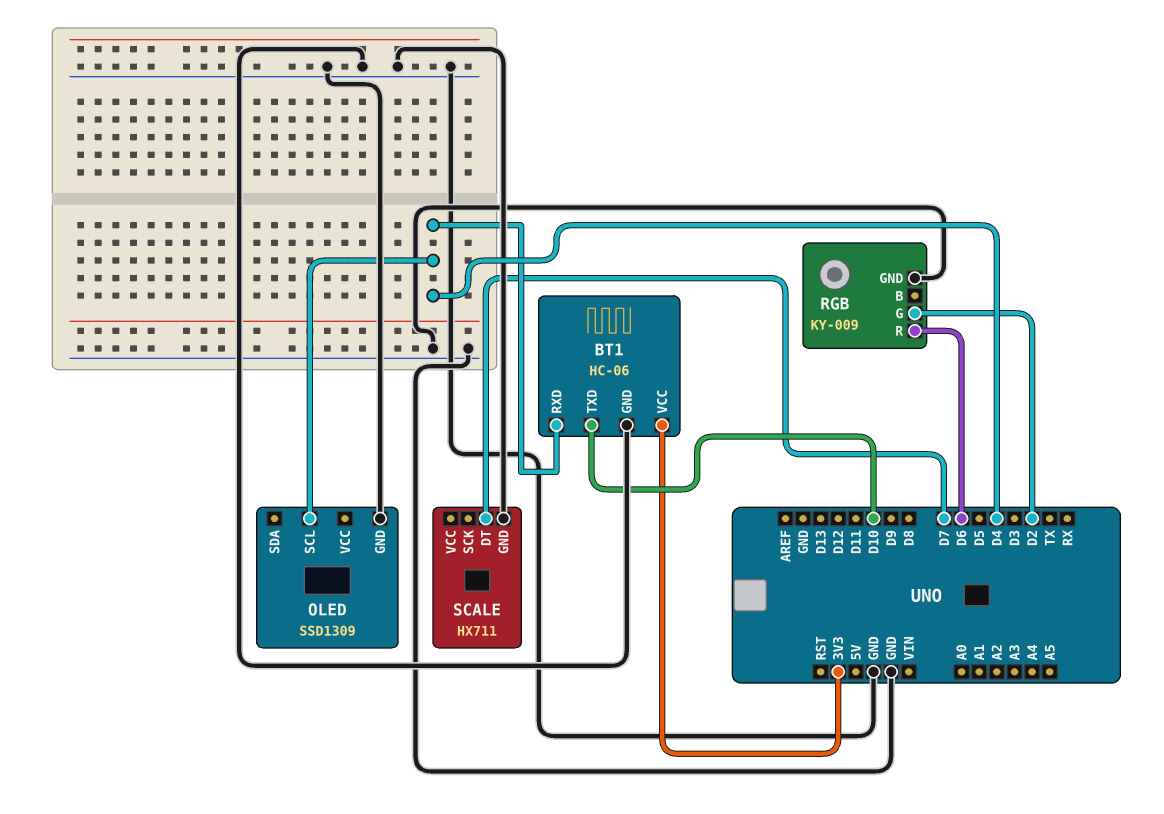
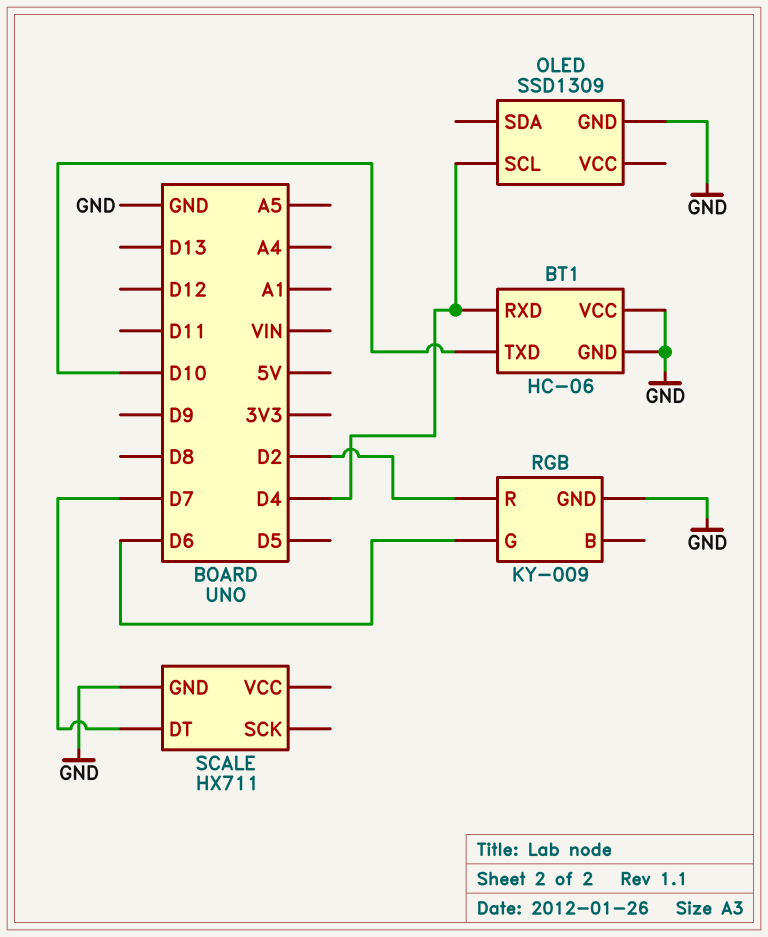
BT1 pin VCC: 3V3 -> GND
RGB pin G: D2 -> D6
RGB pin R: D6 -> D2

